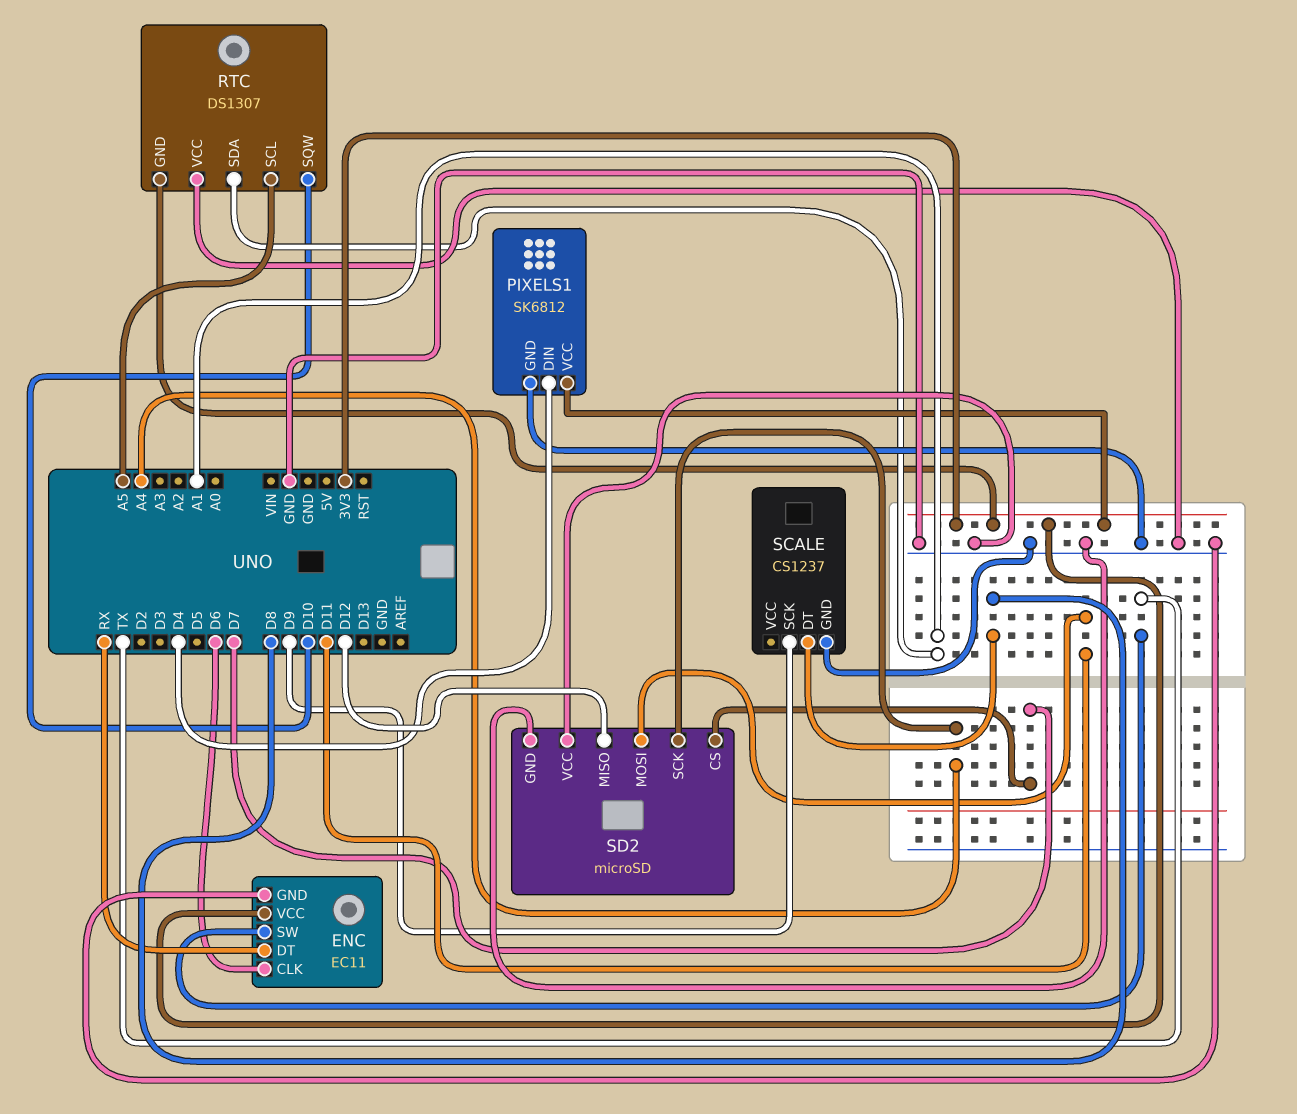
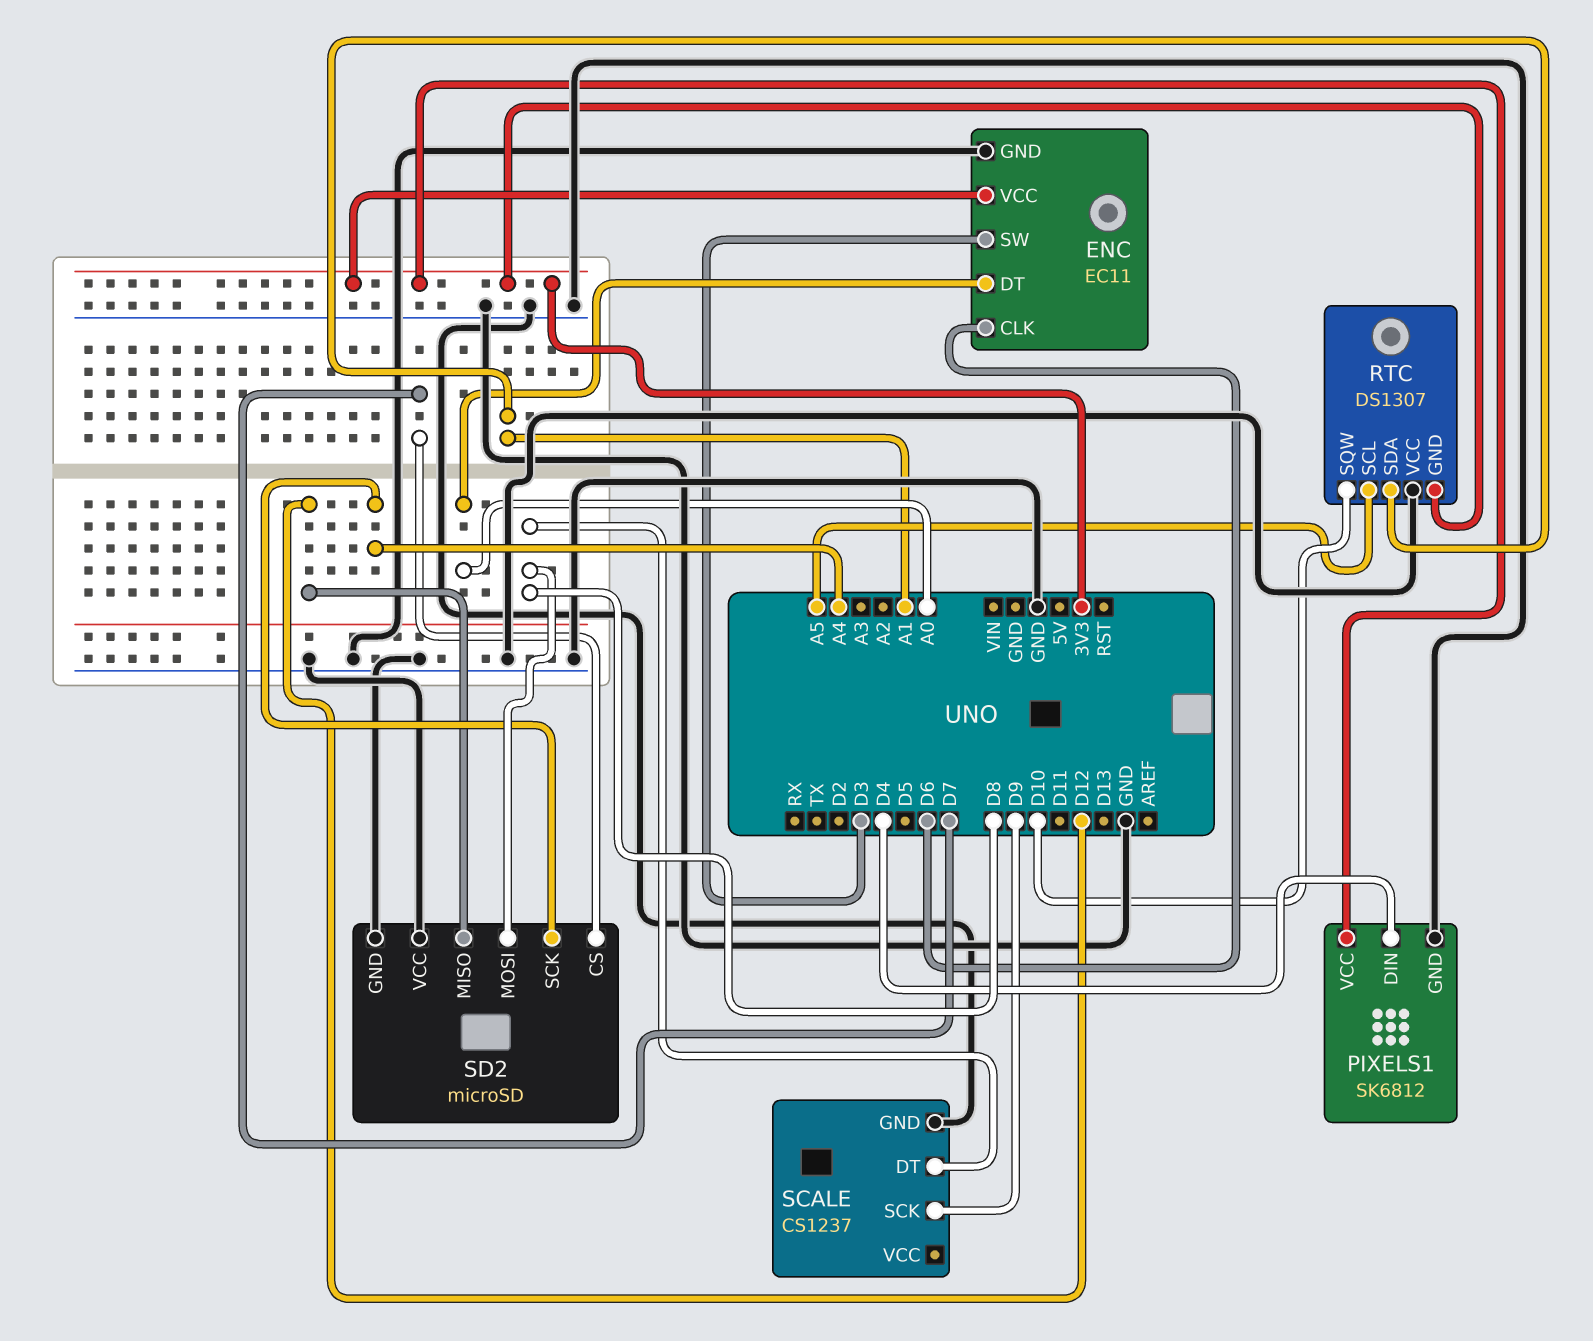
ENC pin DT: RX -> A0
ENC pin SW: TX -> D3
SD2 pin MOSI: D11 -> D8

